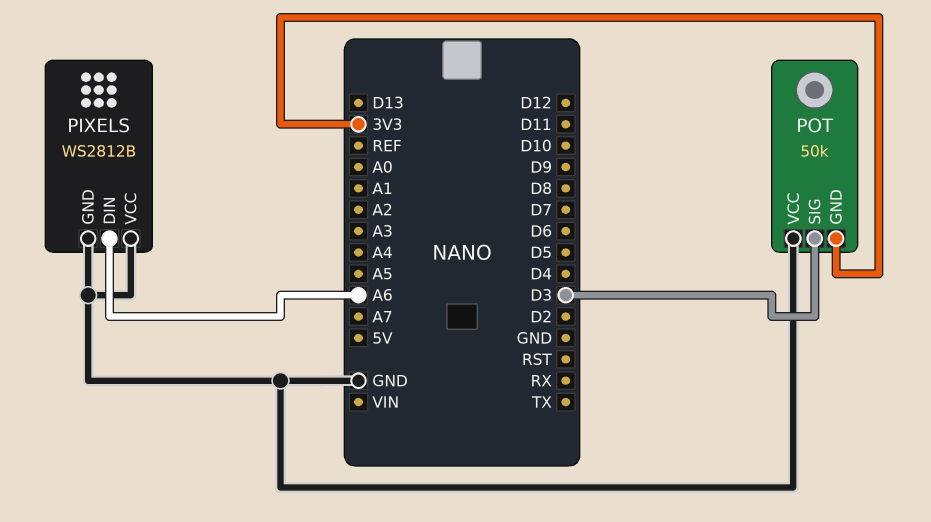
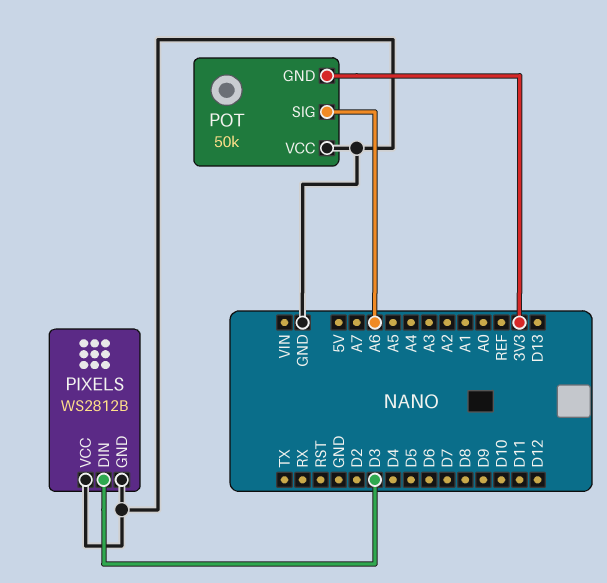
PIXELS pin DIN: A6 -> D3
POT pin SIG: D3 -> A6

